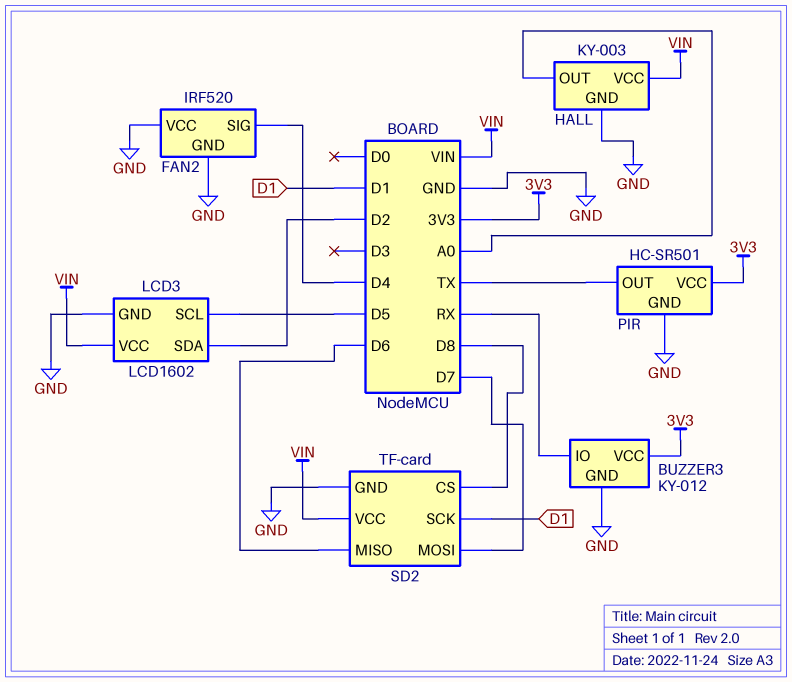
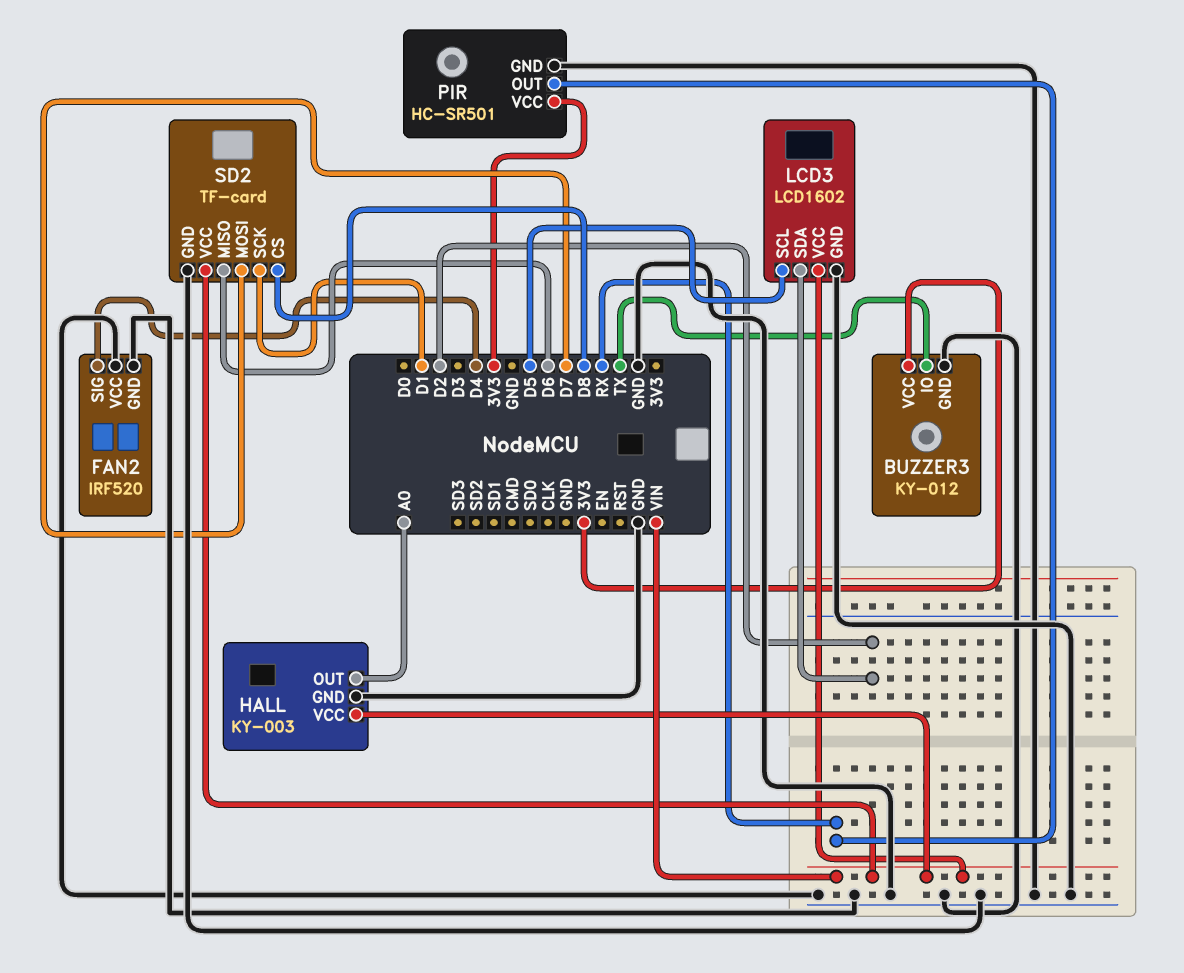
BUZZER3 pin IO: RX -> TX
PIR pin OUT: TX -> RX

